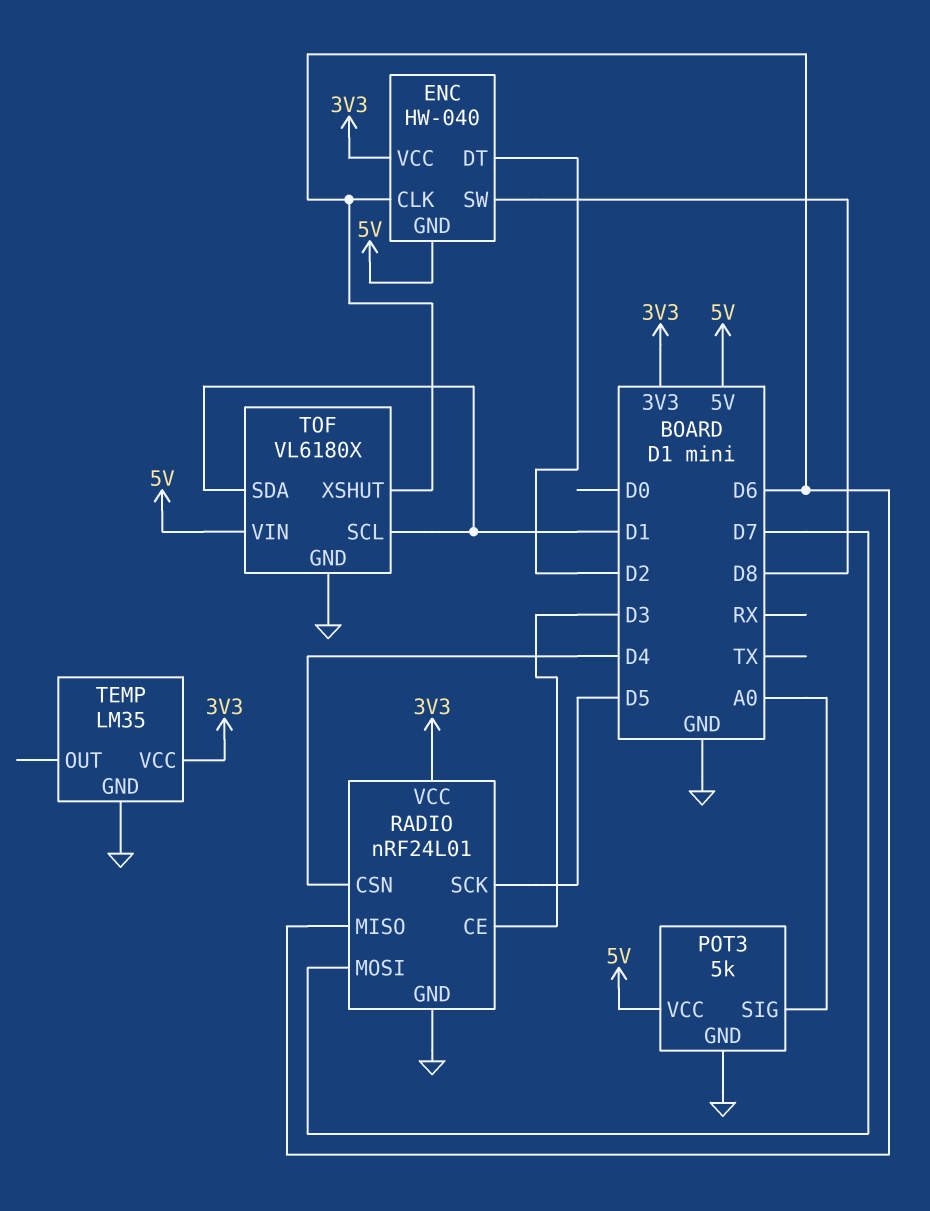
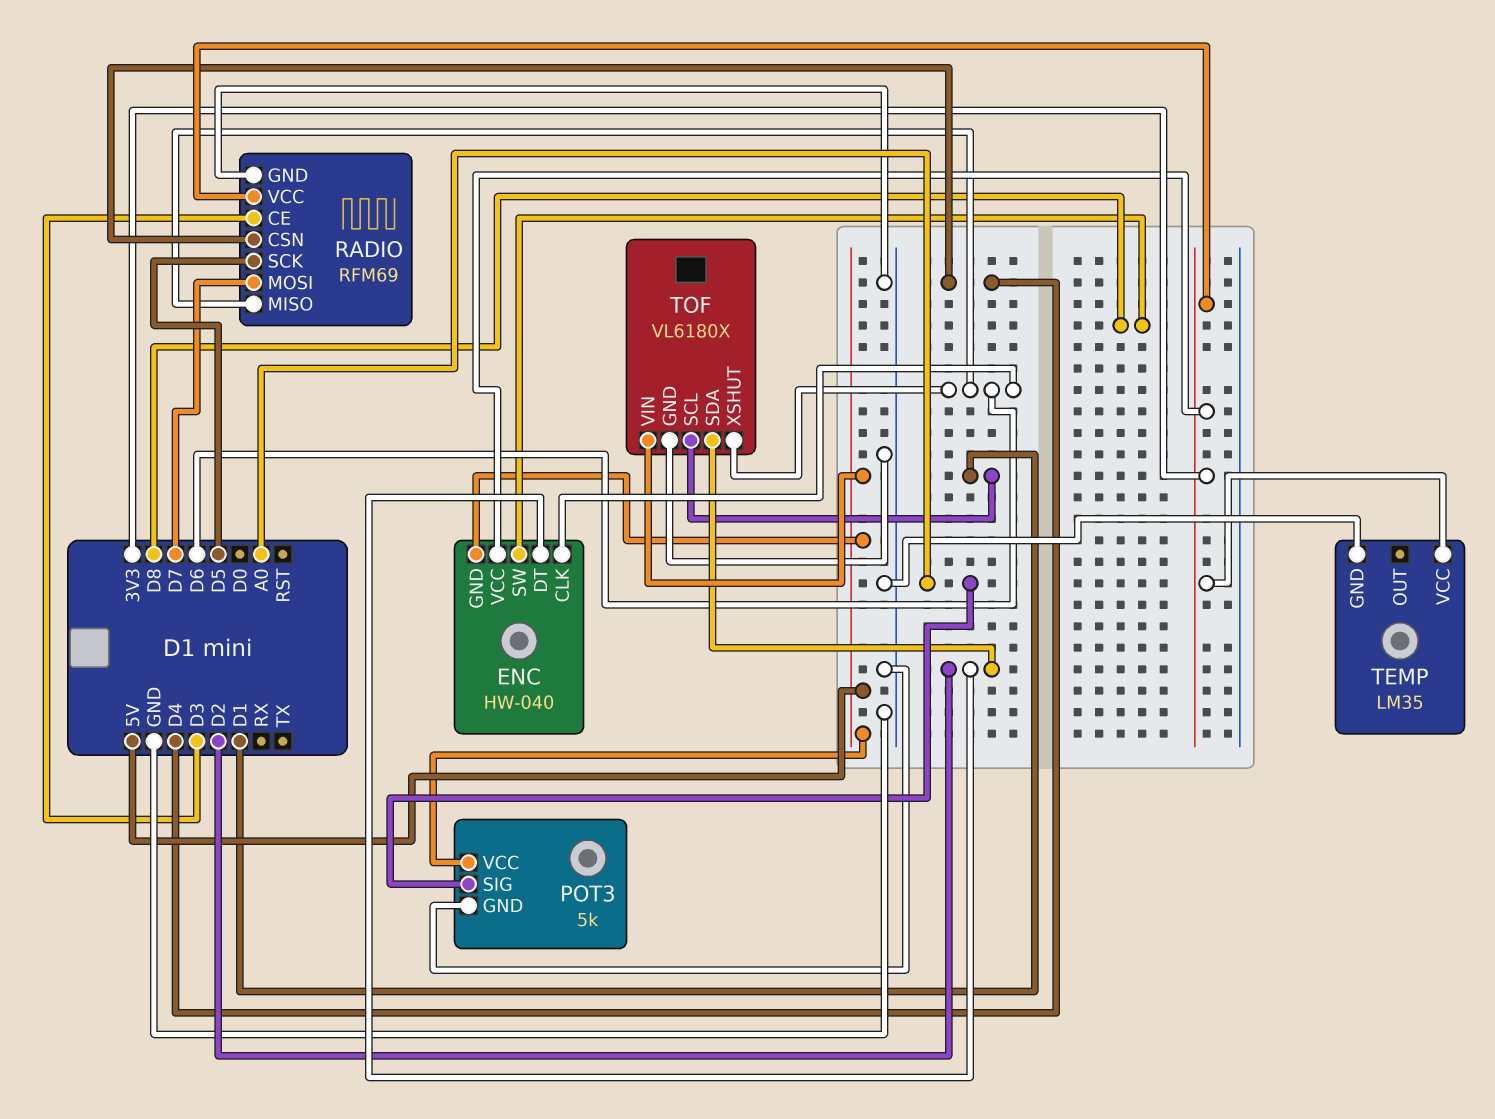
RADIO: nRF24L01 -> RFM69
TOF pin SDA: D1 -> D2

